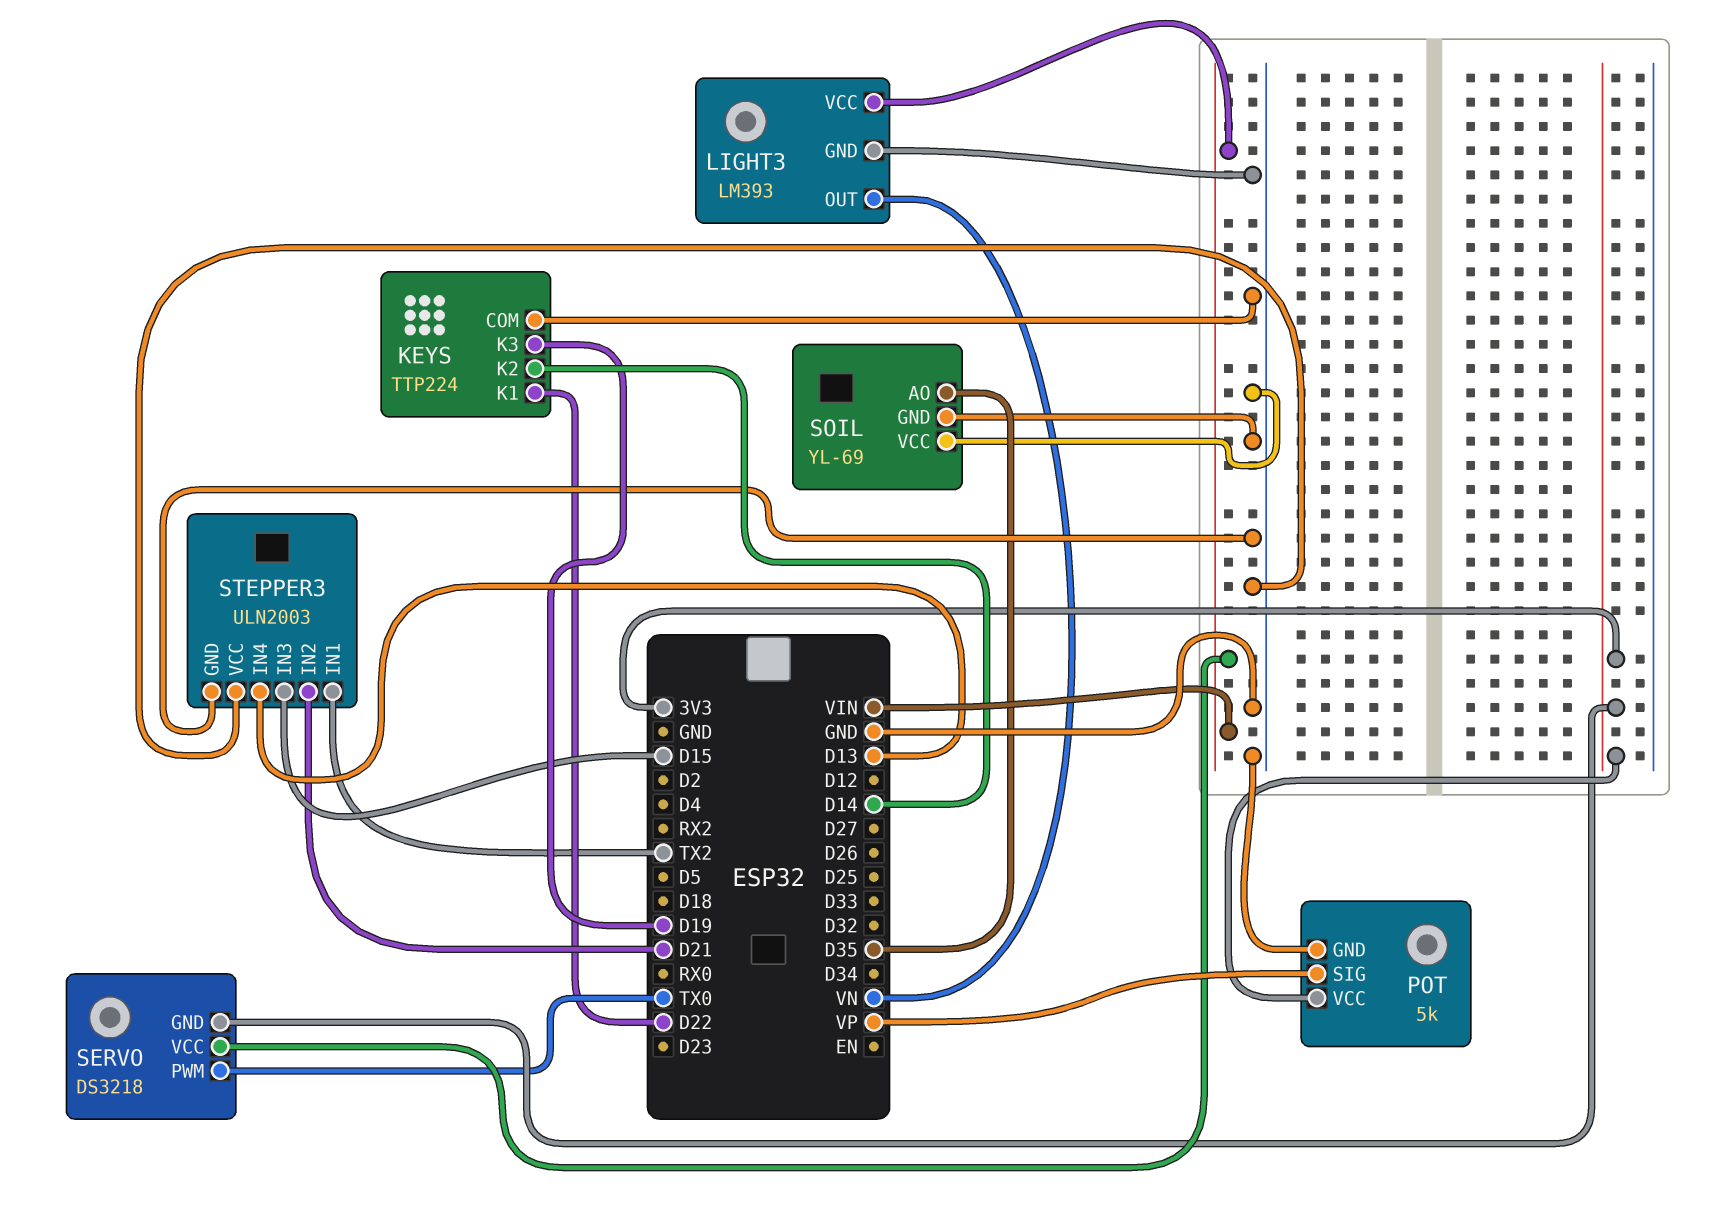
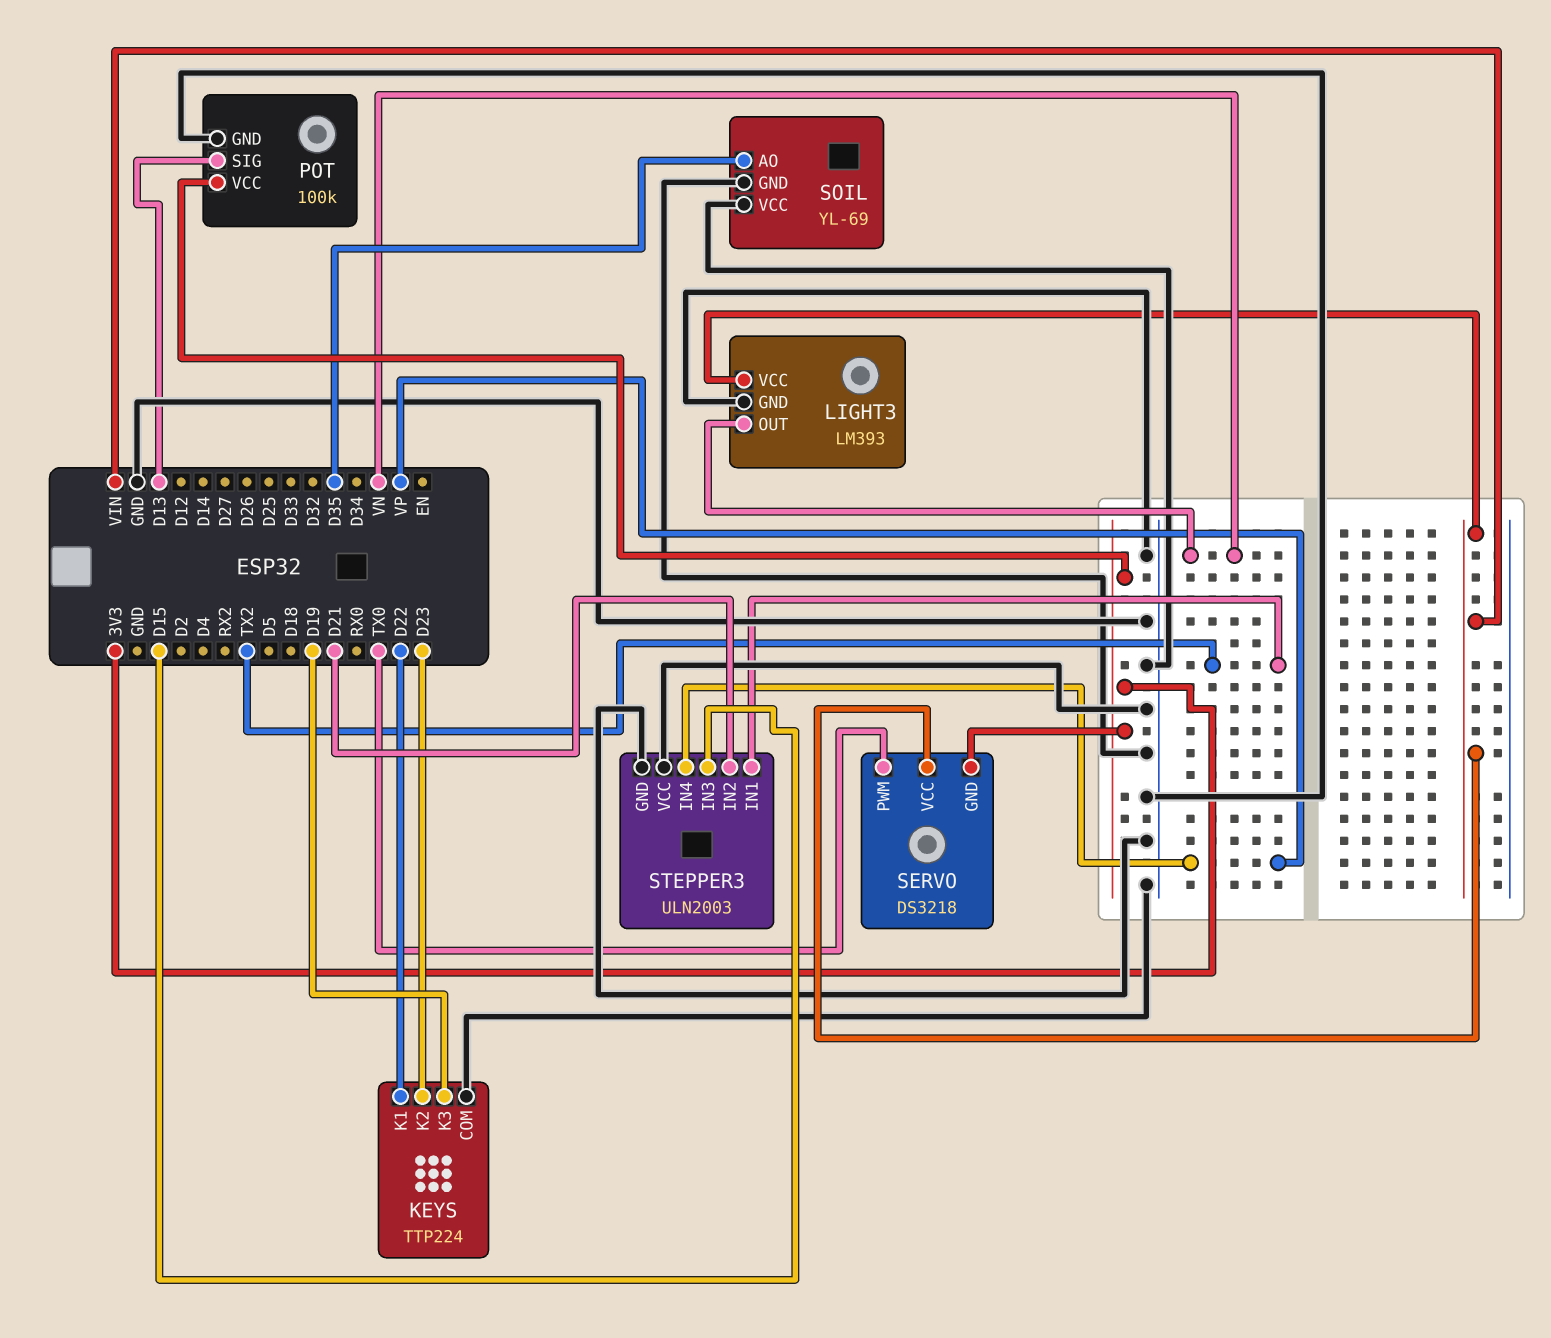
KEYS pin K2: D14 -> D23
POT: 5k -> 100k
POT pin SIG: VP -> D13
STEPPER3 pin IN4: D13 -> VP

